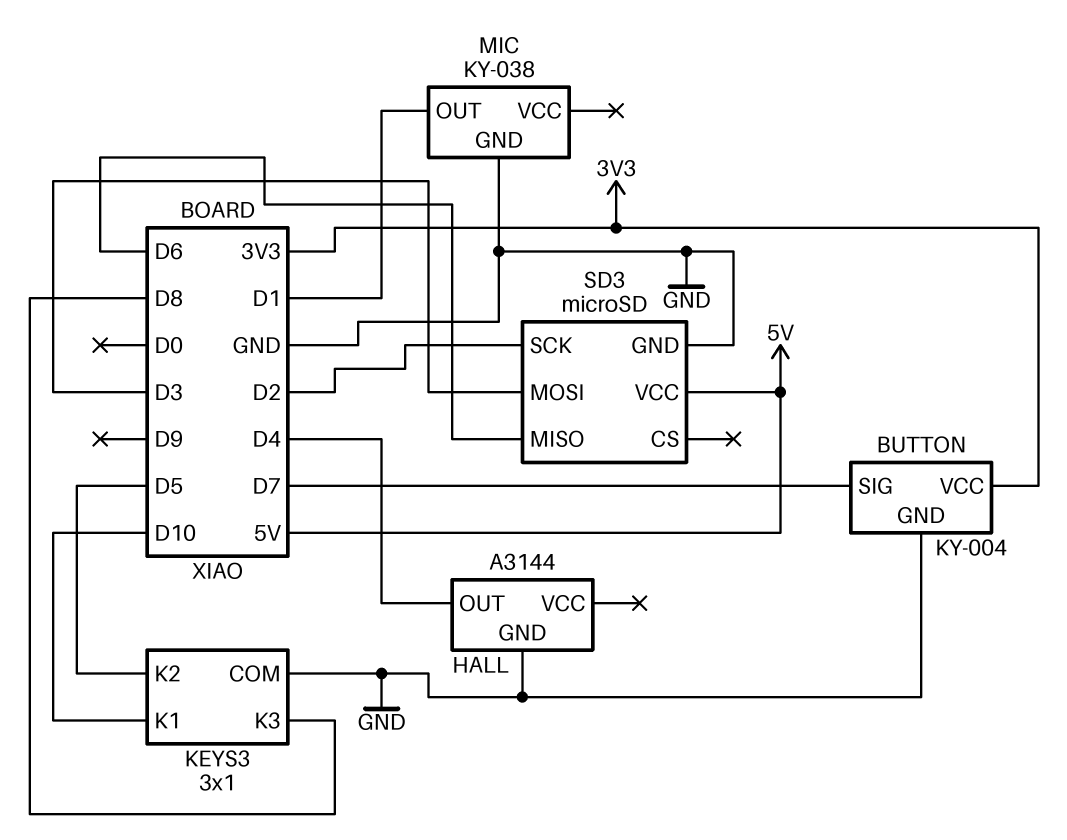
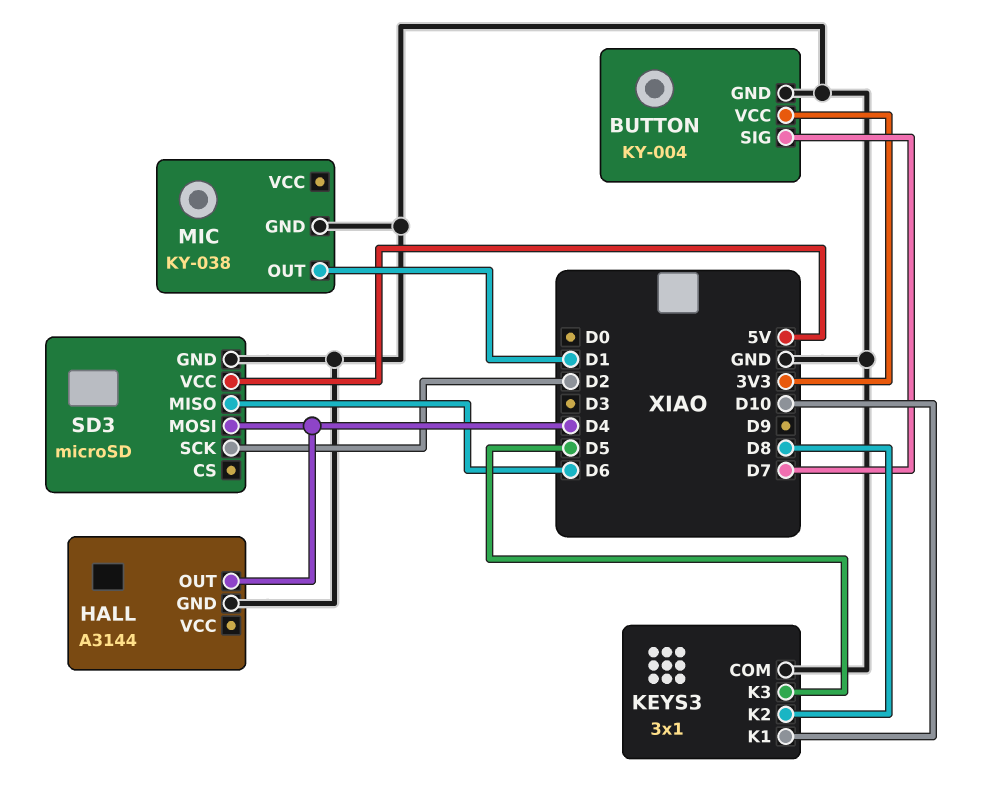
KEYS3 pin K2: D5 -> D8
KEYS3 pin K3: D8 -> D5
SD3 pin MOSI: D3 -> D4

